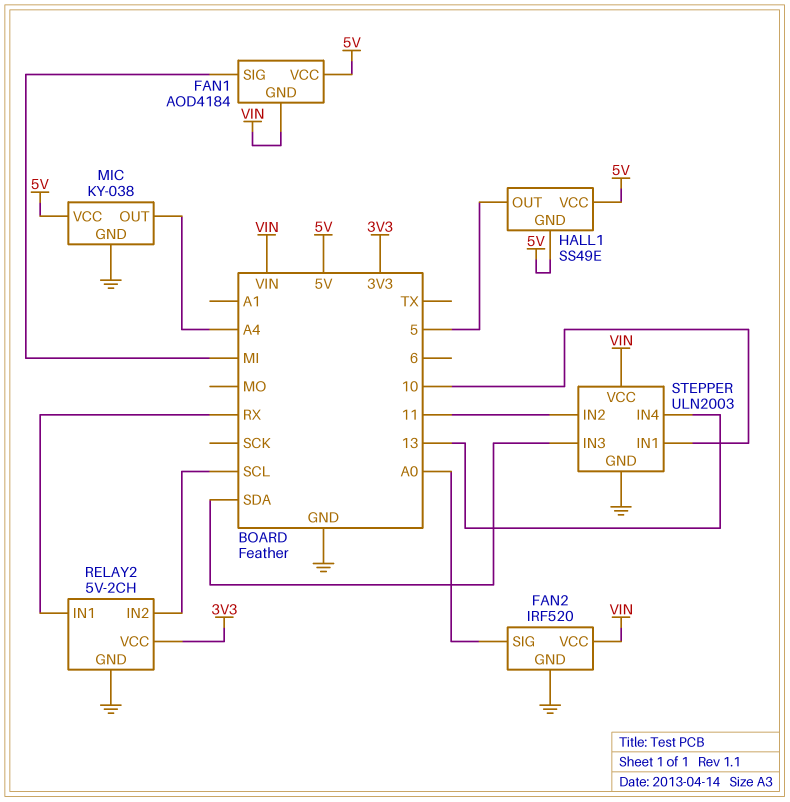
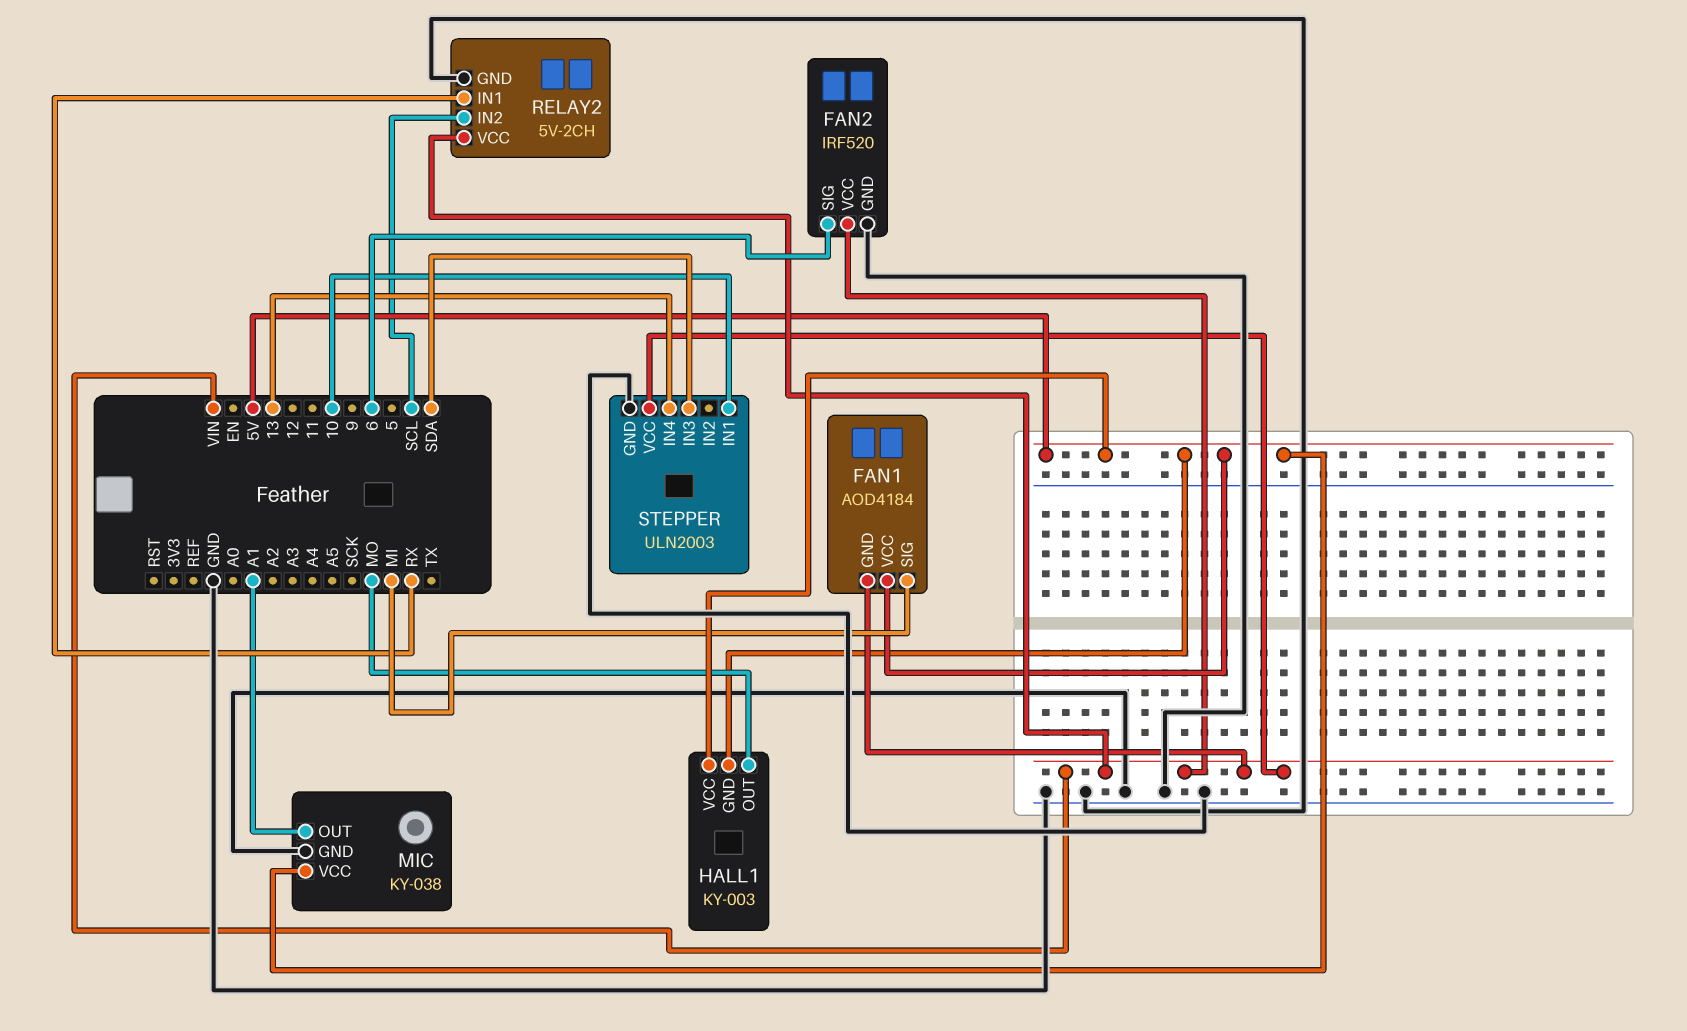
FAN2 pin SIG: A0 -> 6
HALL1: SS49E -> KY-003
HALL1 pin OUT: 5 -> MO
MIC pin OUT: A4 -> A1
RELAY2 pin VCC: 3V3 -> VIN
STEPPER pin IN2: 11 -> none

